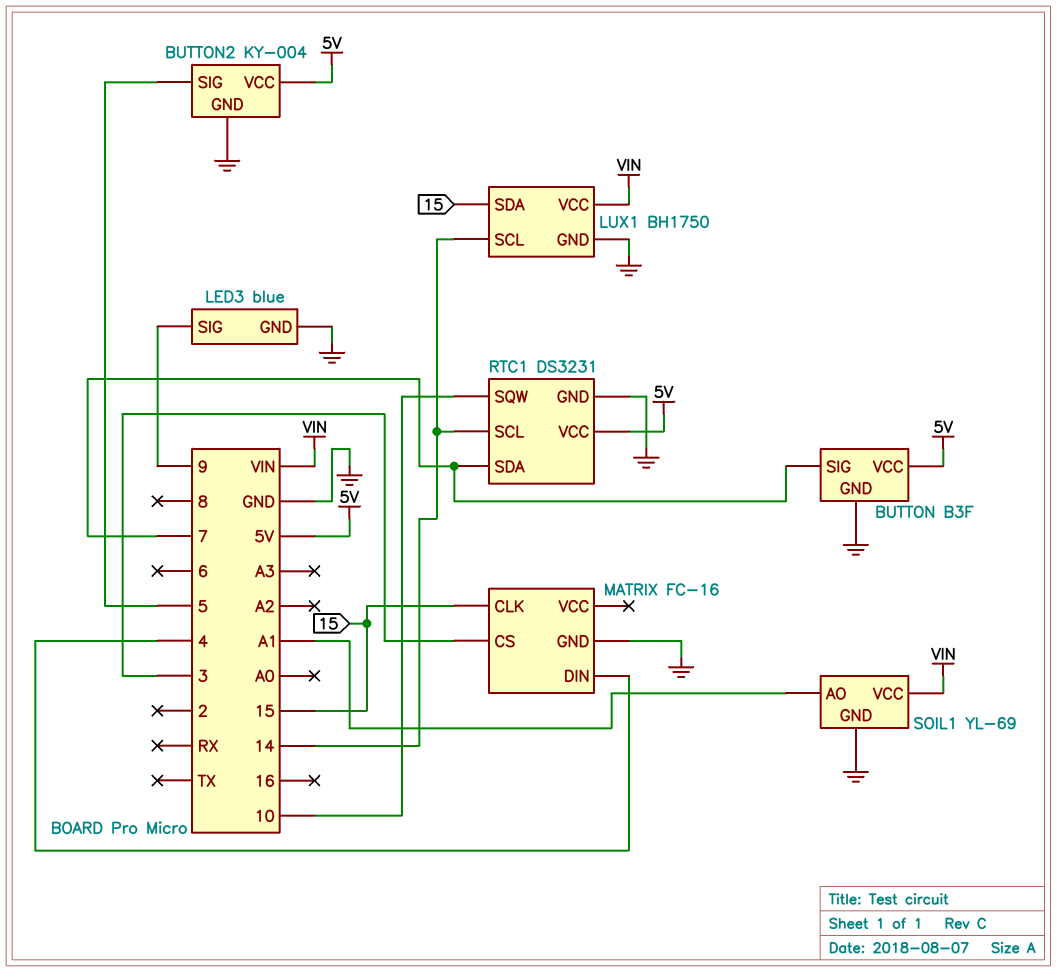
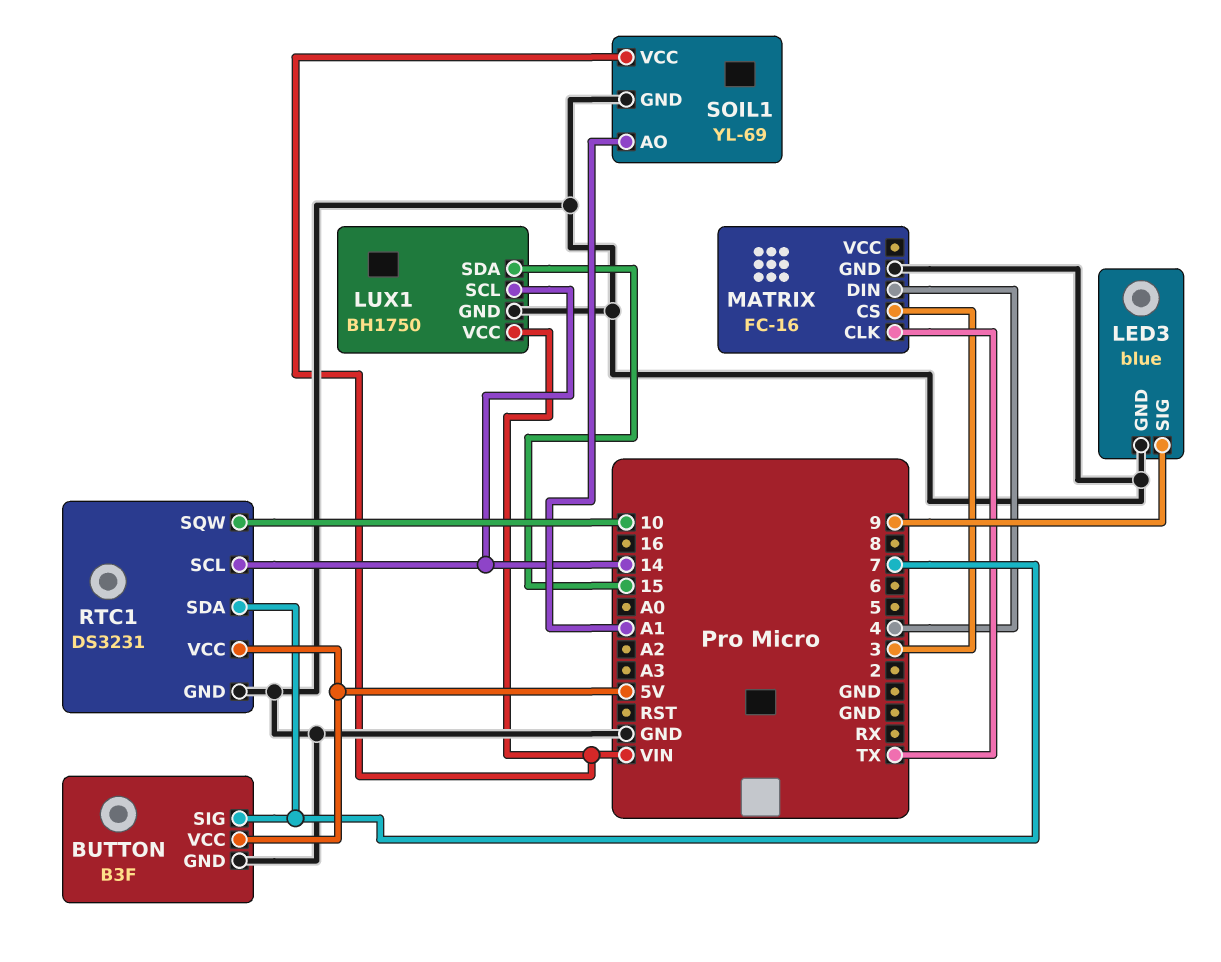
BUTTON2: KY-004 -> none
BUTTON2 pin GND: GND -> none
BUTTON2 pin SIG: 5 -> none
BUTTON2 pin VCC: 5V -> none
MATRIX pin CLK: 15 -> TX

